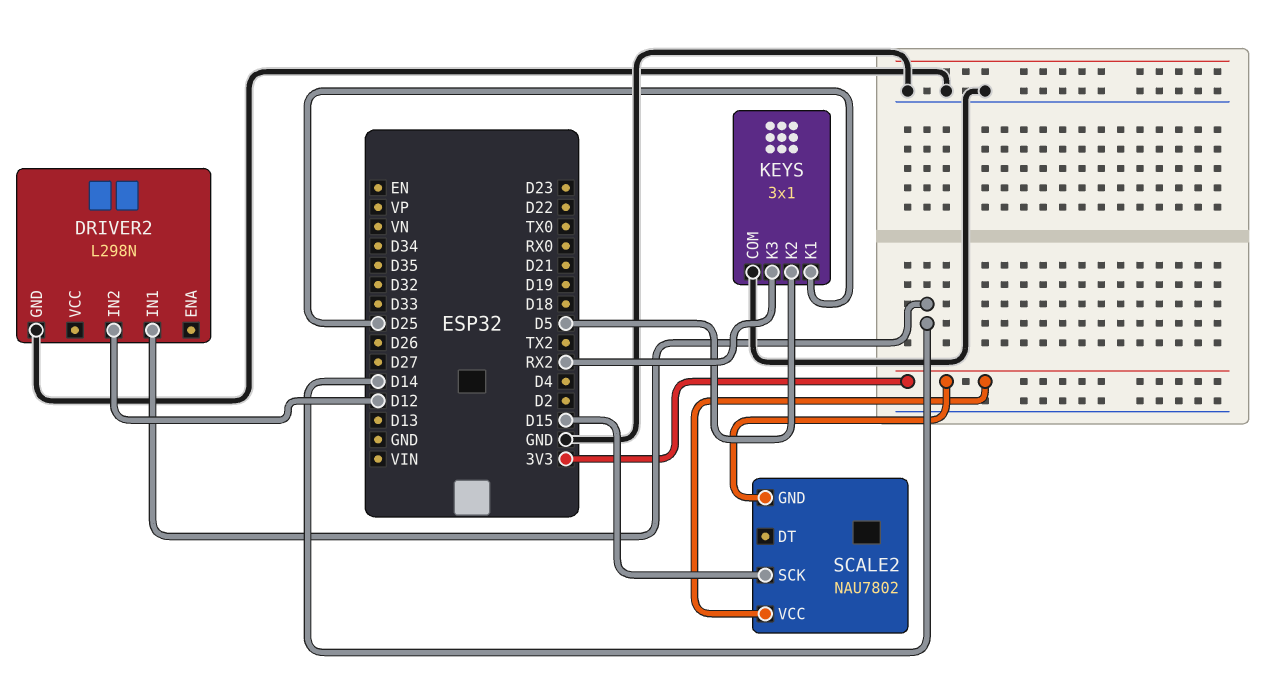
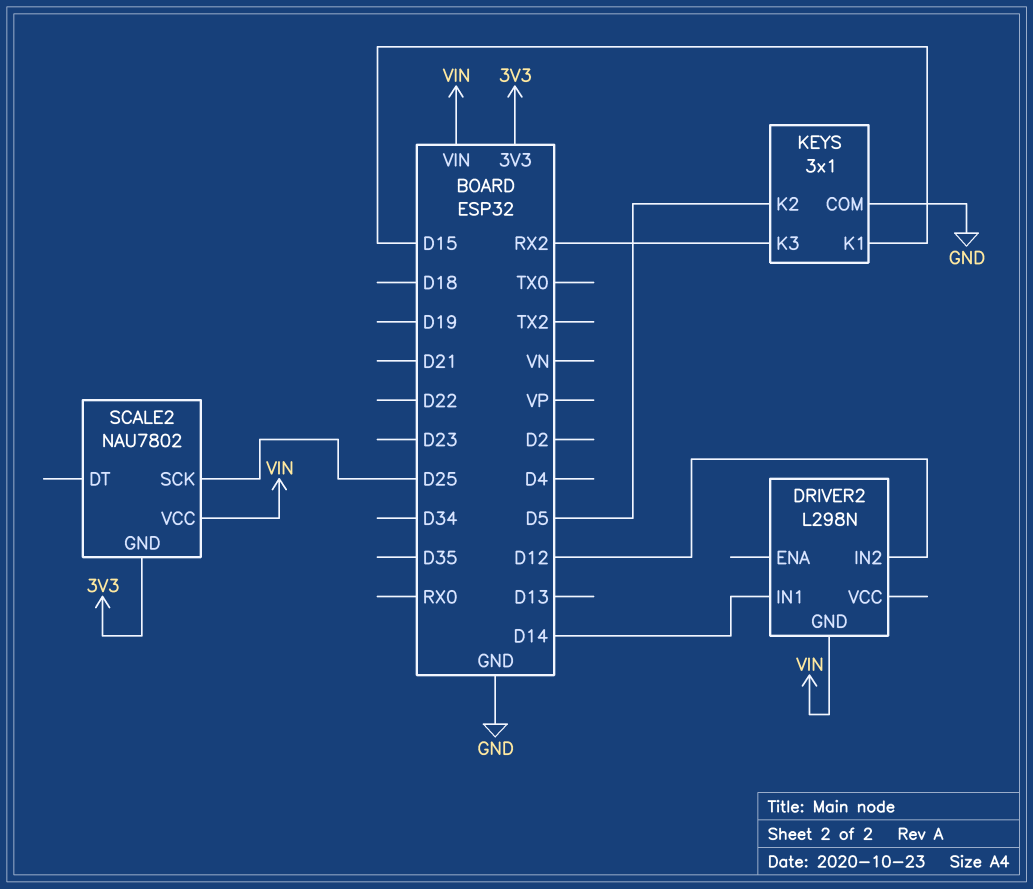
DRIVER2 pin GND: GND -> VIN
KEYS pin K1: D25 -> D15
SCALE2 pin SCK: D15 -> D25
SCALE2 pin VCC: 3V3 -> VIN

